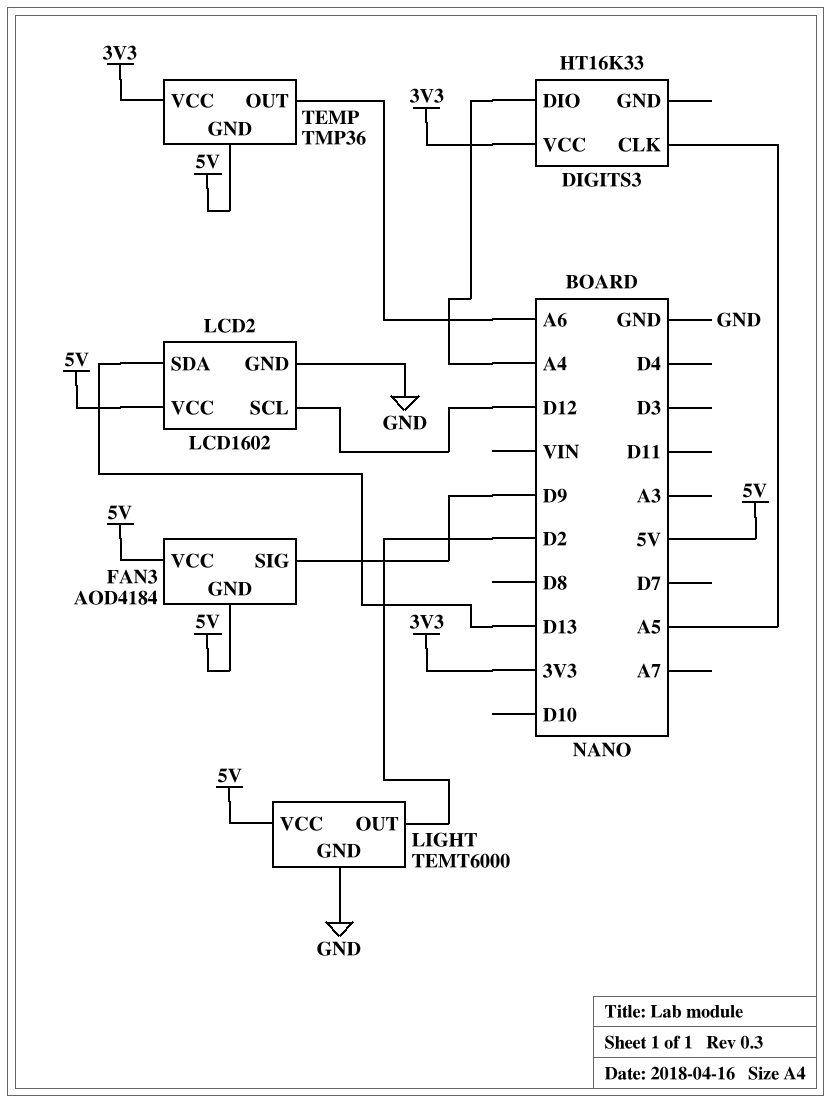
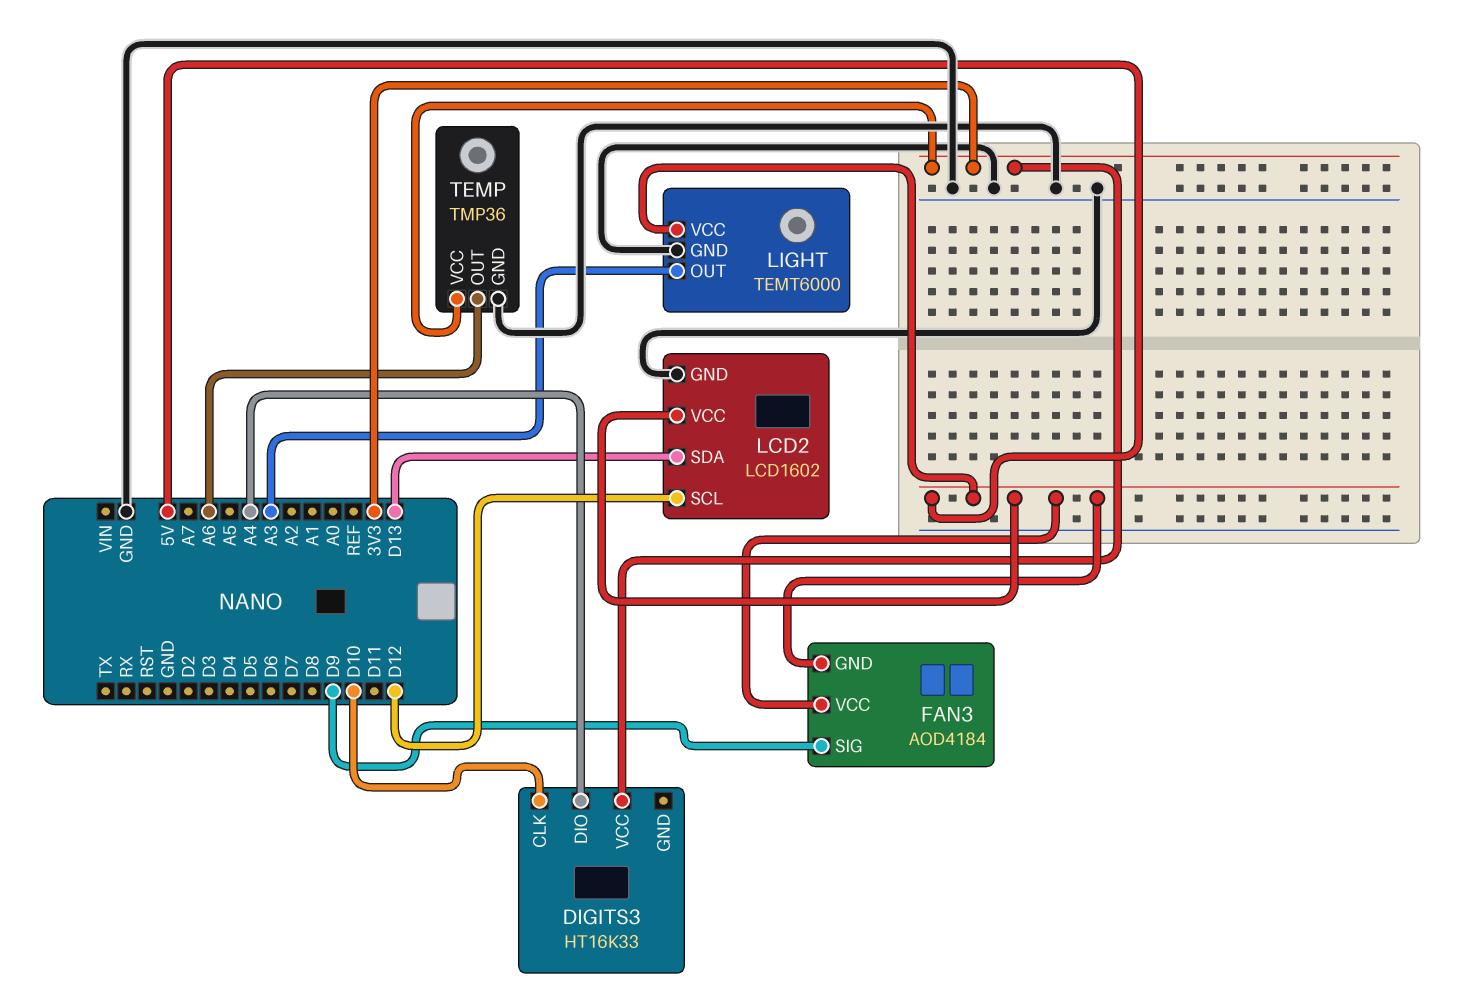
DIGITS3 pin CLK: A5 -> D10
LIGHT pin OUT: D2 -> A3
TEMP pin GND: 5V -> GND

